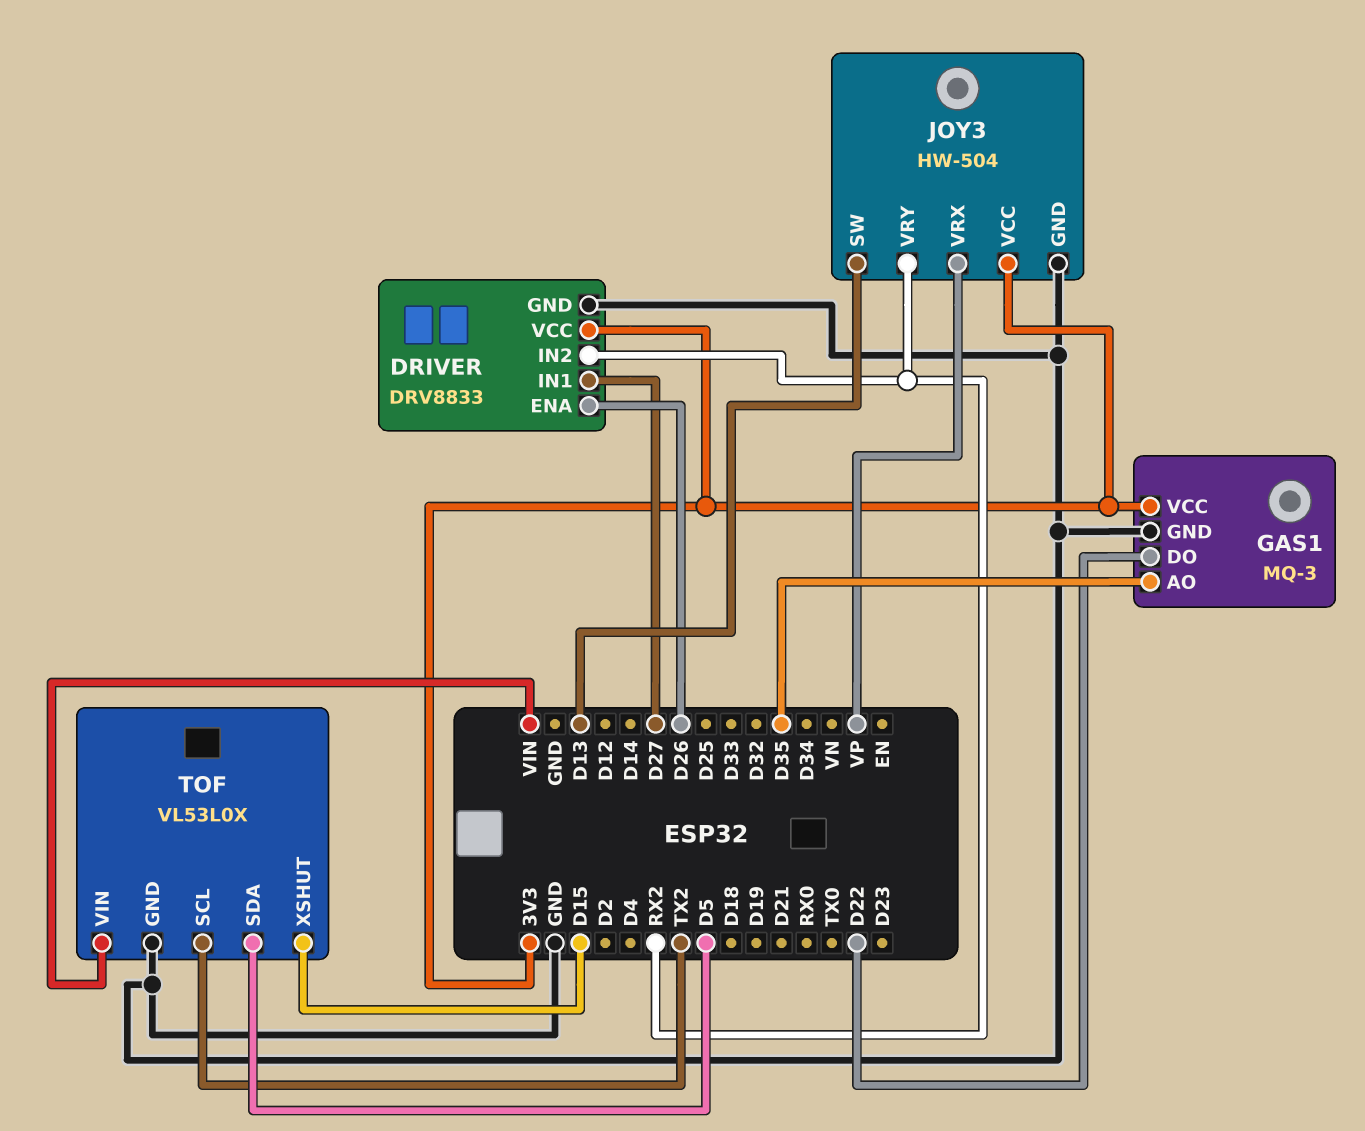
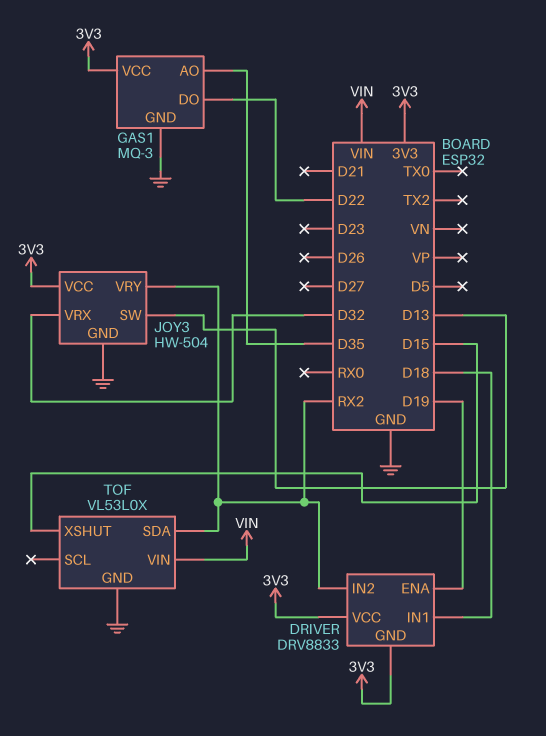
DRIVER pin ENA: D26 -> D19
DRIVER pin GND: GND -> 3V3
DRIVER pin IN1: D27 -> D18
JOY3 pin VRX: VP -> D32
TOF pin SCL: TX2 -> none
TOF pin SDA: D5 -> RX2

